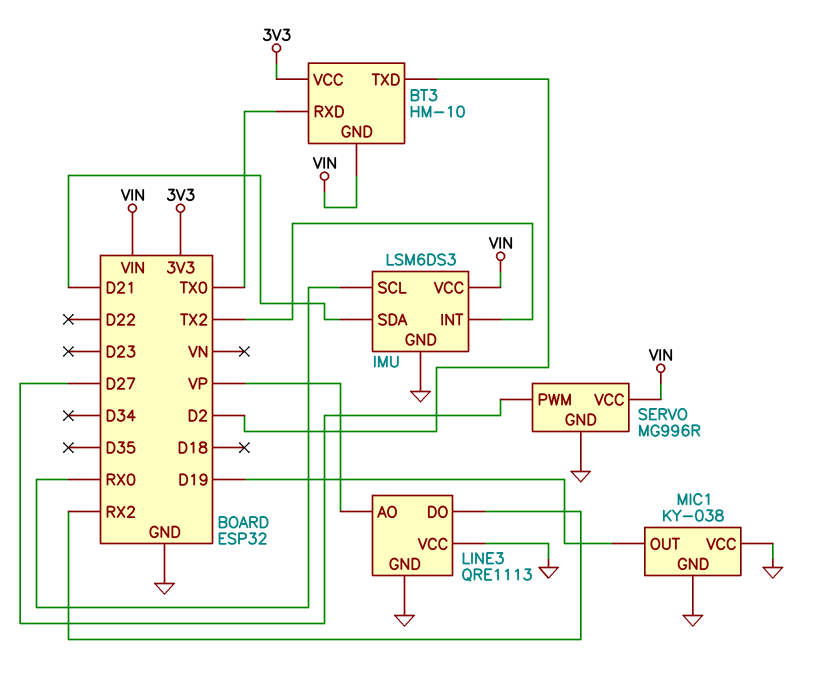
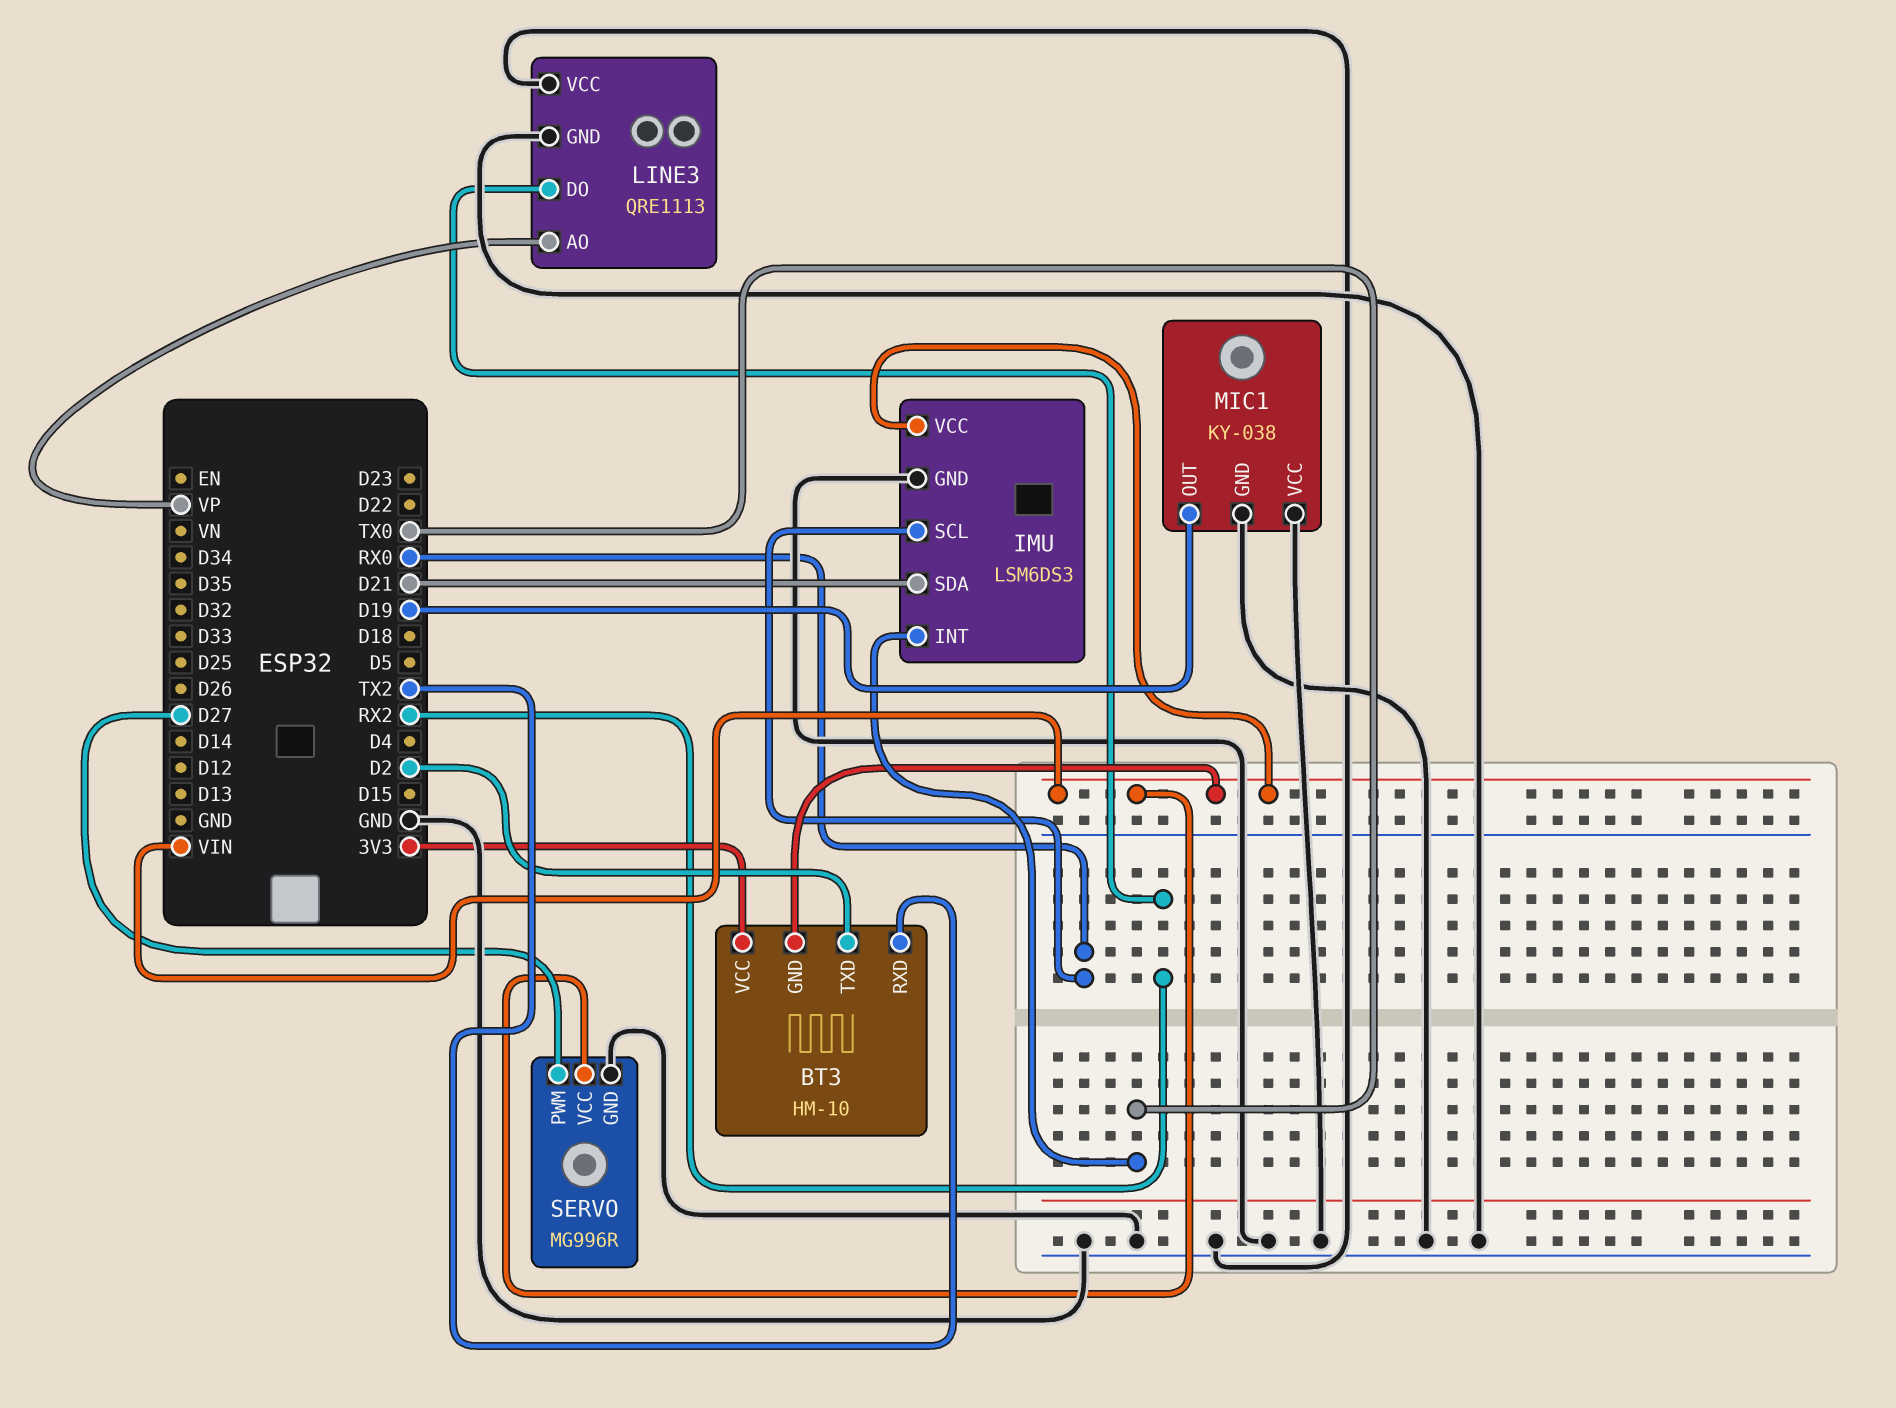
BT3 pin RXD: TX0 -> TX2
IMU pin INT: TX2 -> TX0

